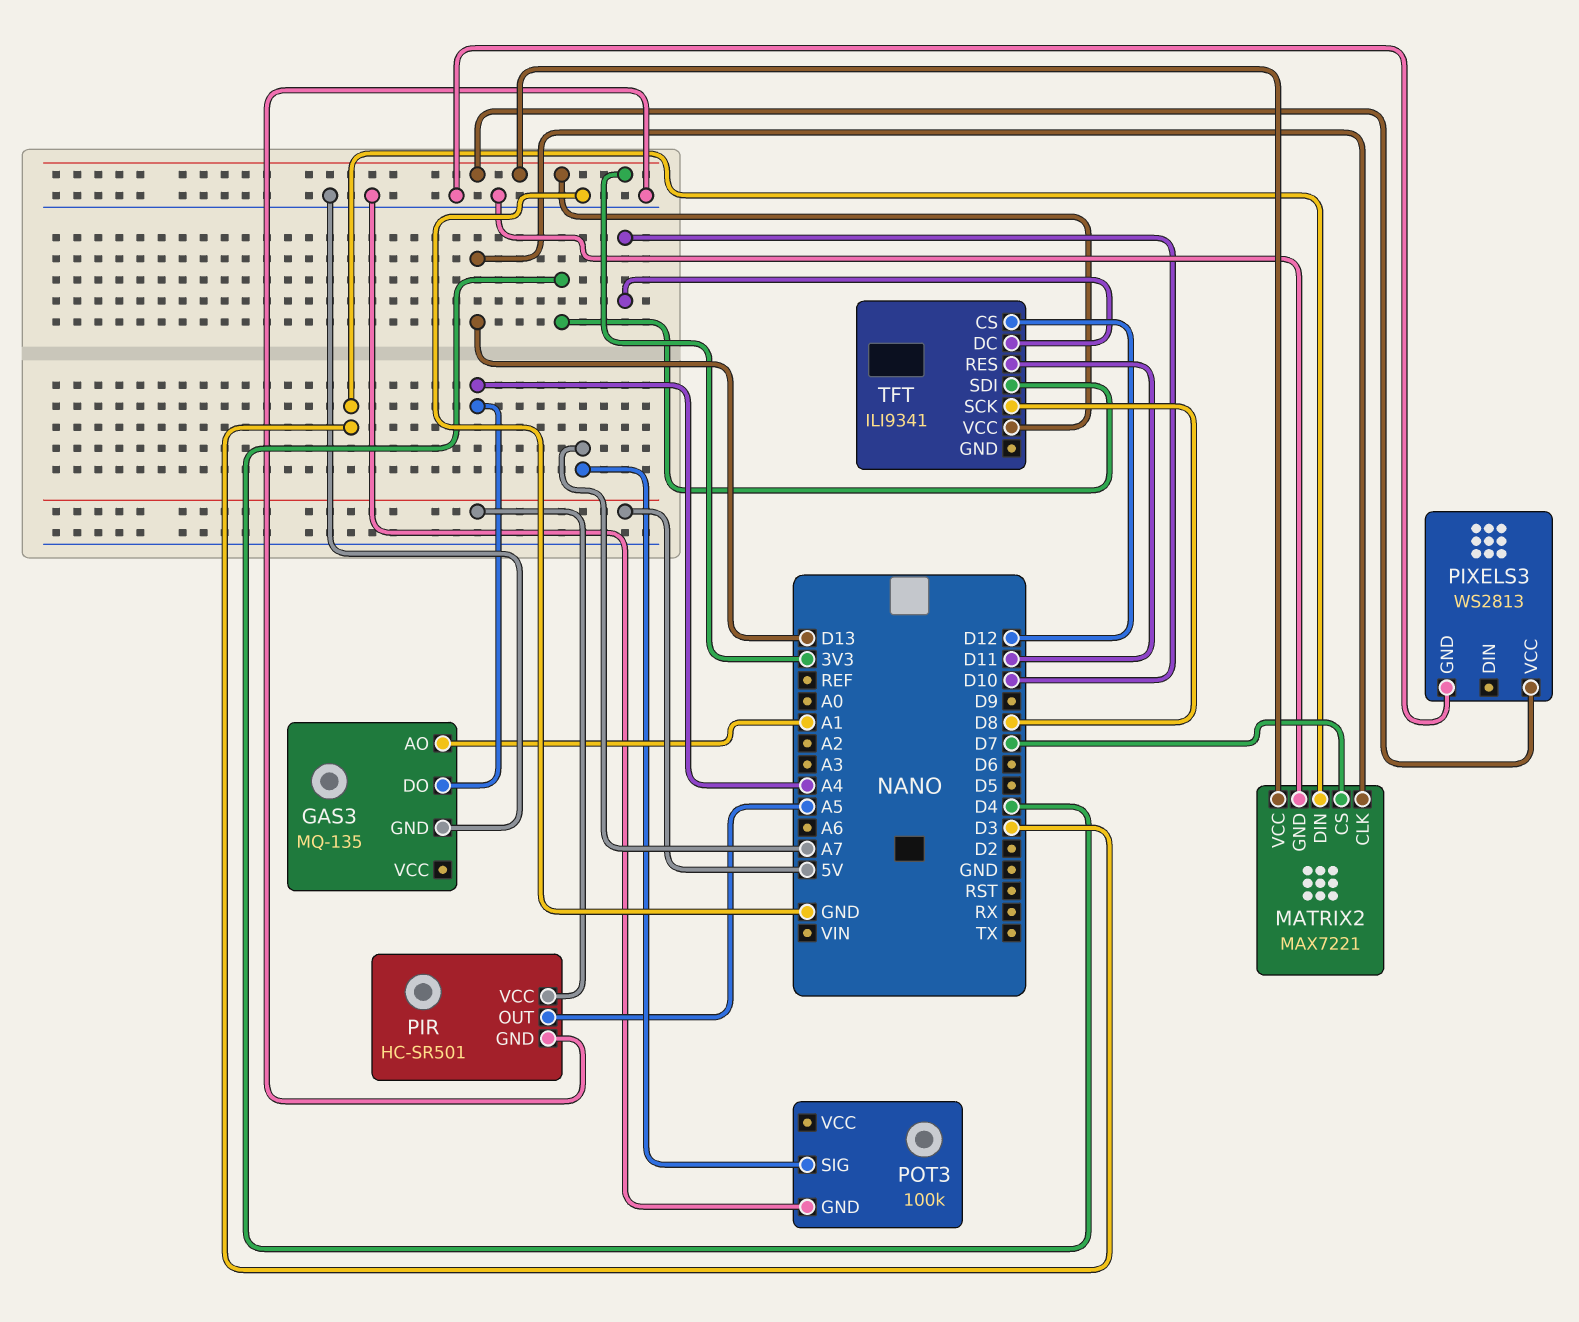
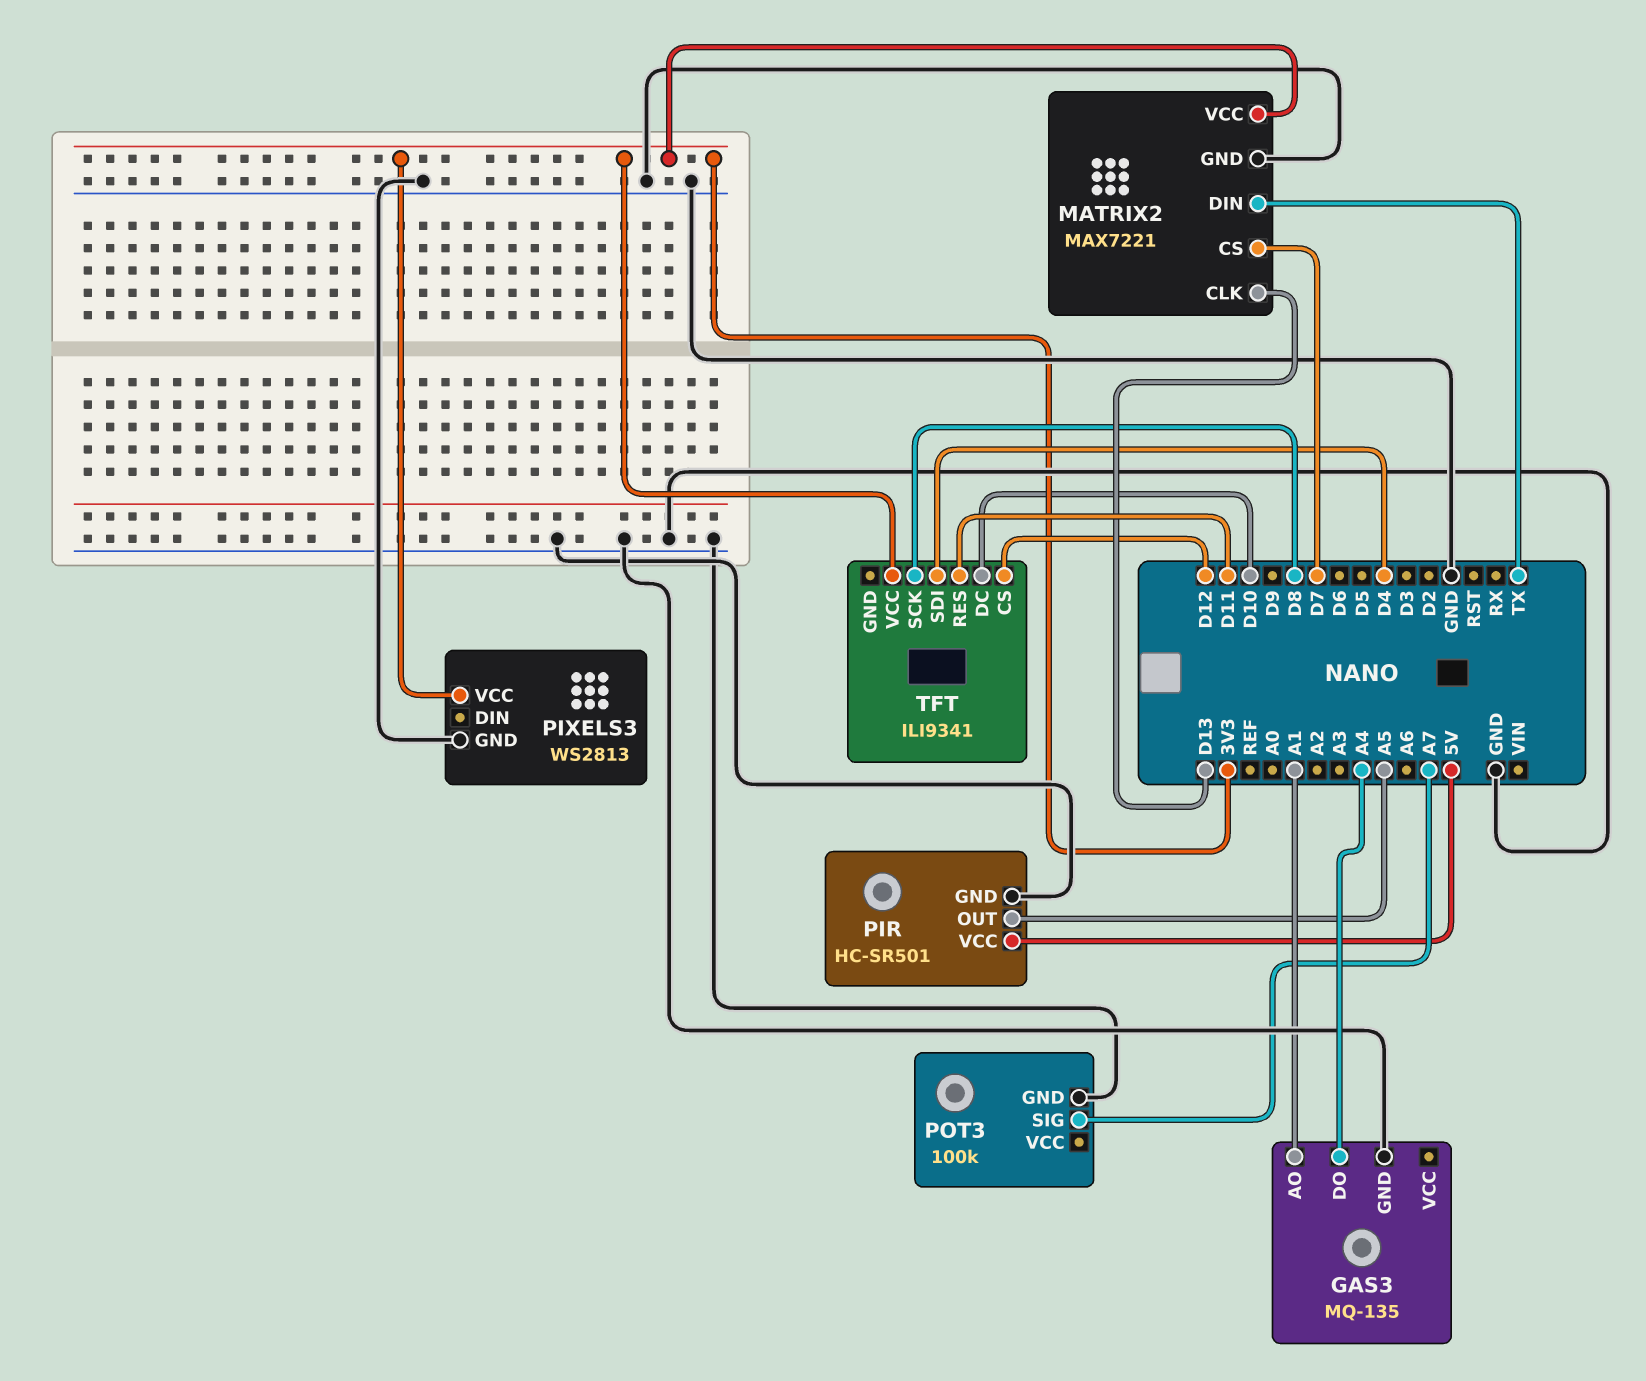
MATRIX2 pin DIN: D3 -> TX

